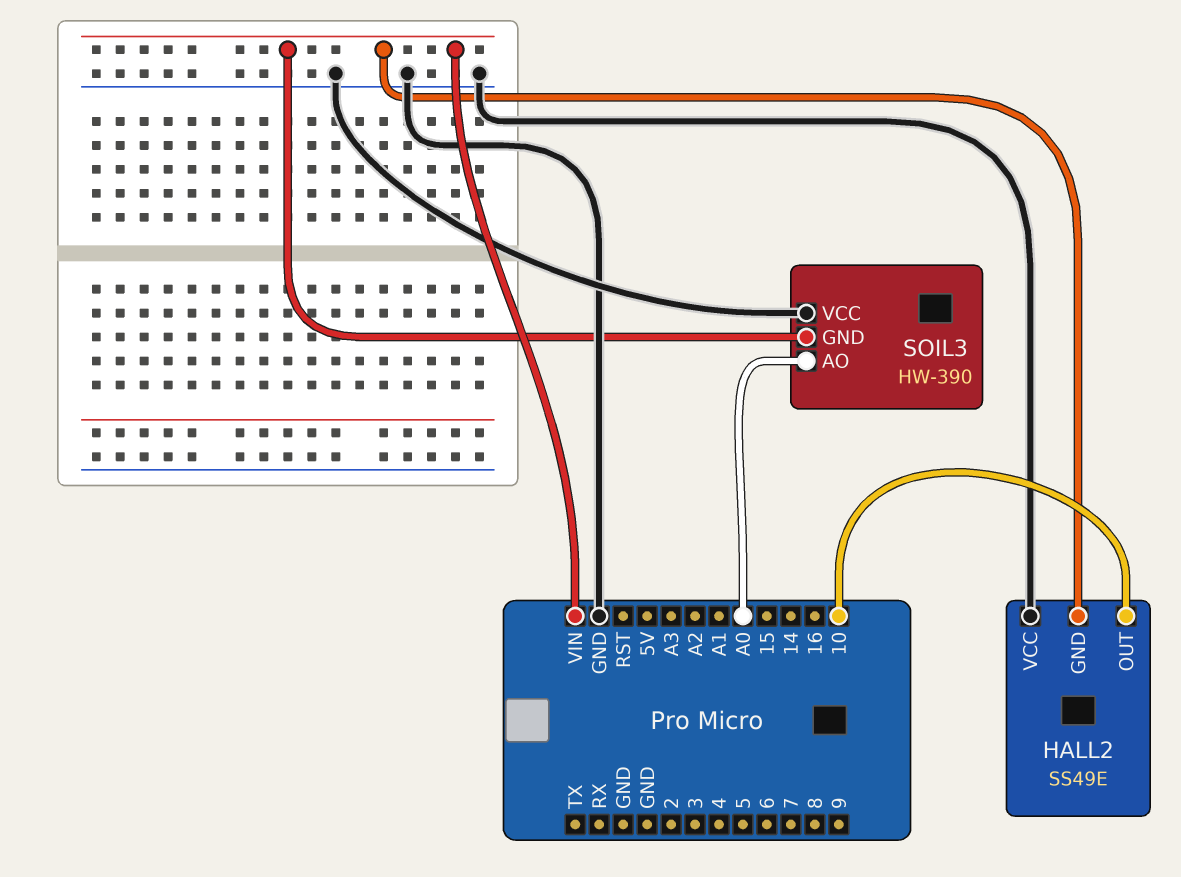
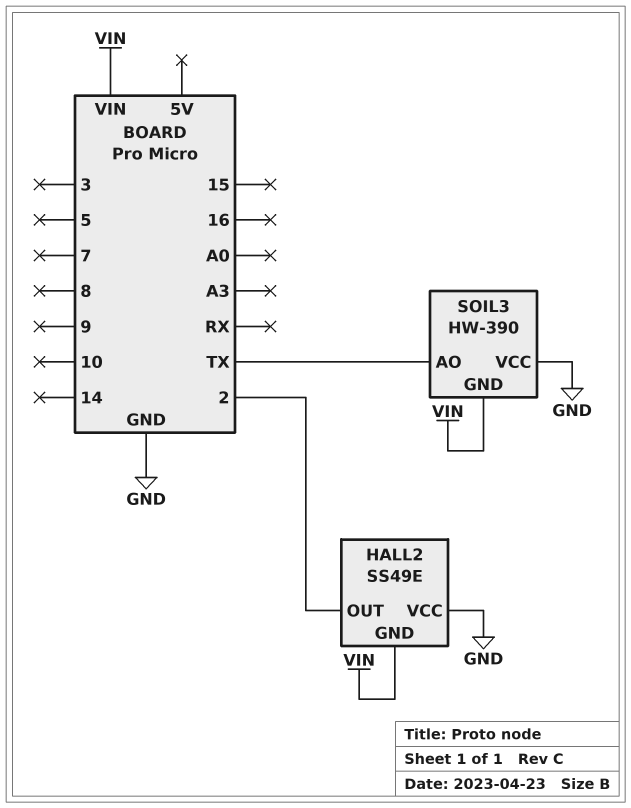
HALL2 pin OUT: 10 -> 2
SOIL3 pin AO: A0 -> TX

